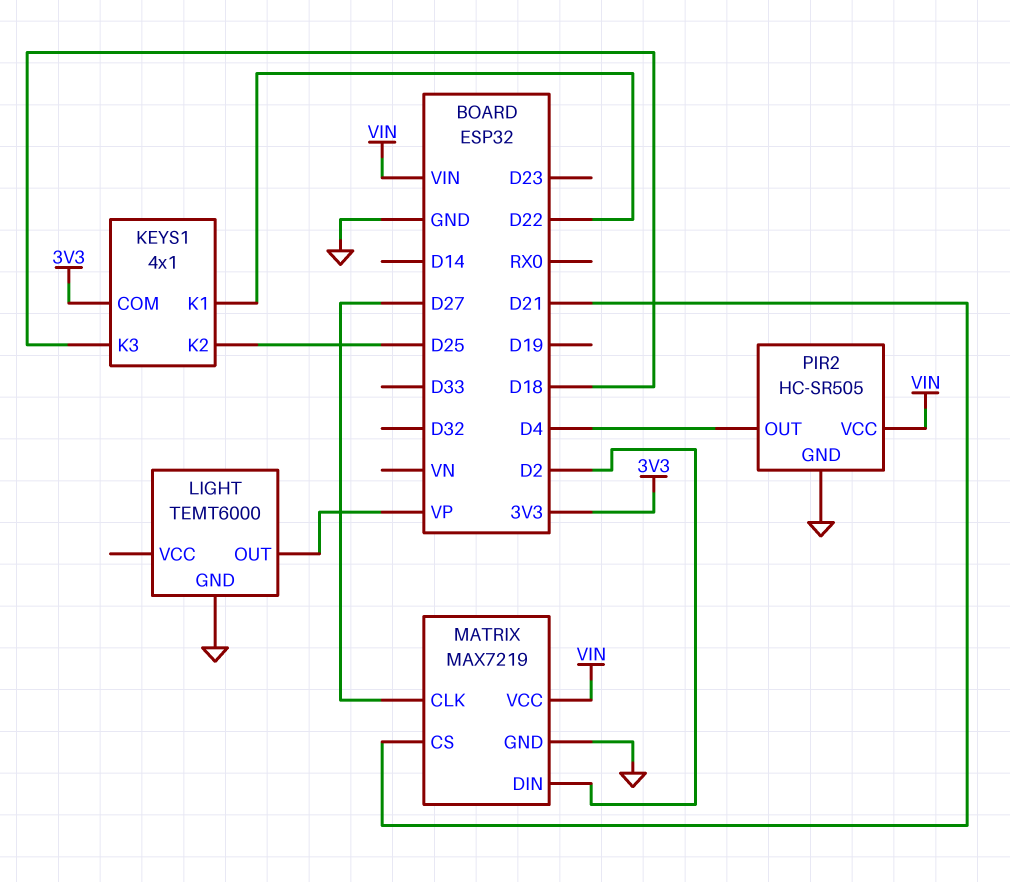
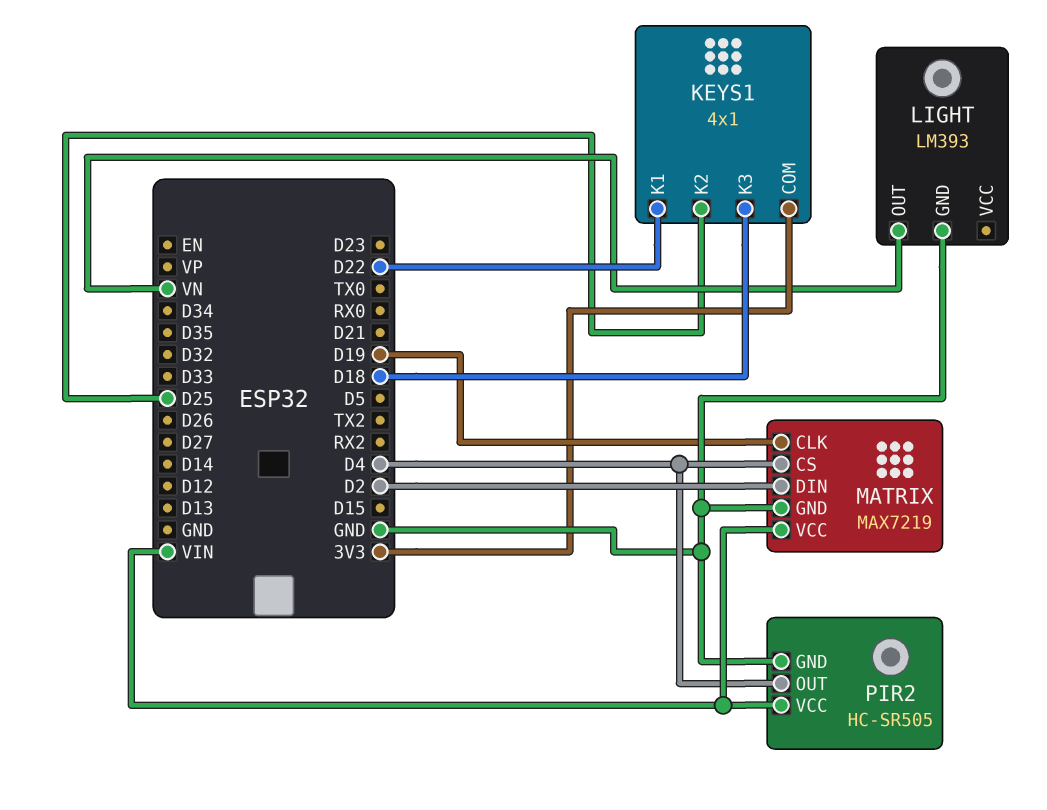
LIGHT: TEMT6000 -> LM393
LIGHT pin OUT: VP -> VN
MATRIX pin CLK: D27 -> D19
MATRIX pin CS: D21 -> D4

